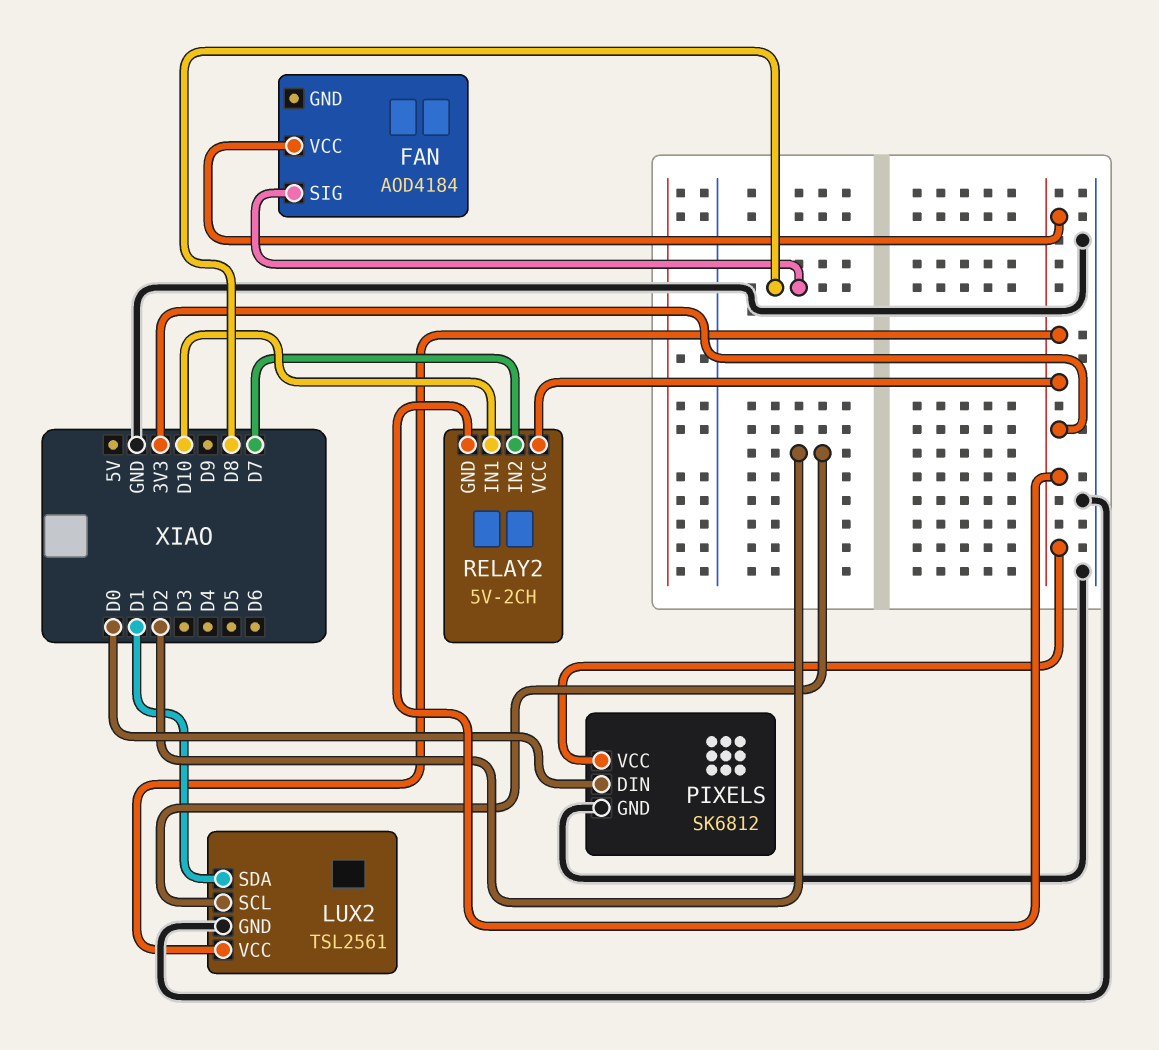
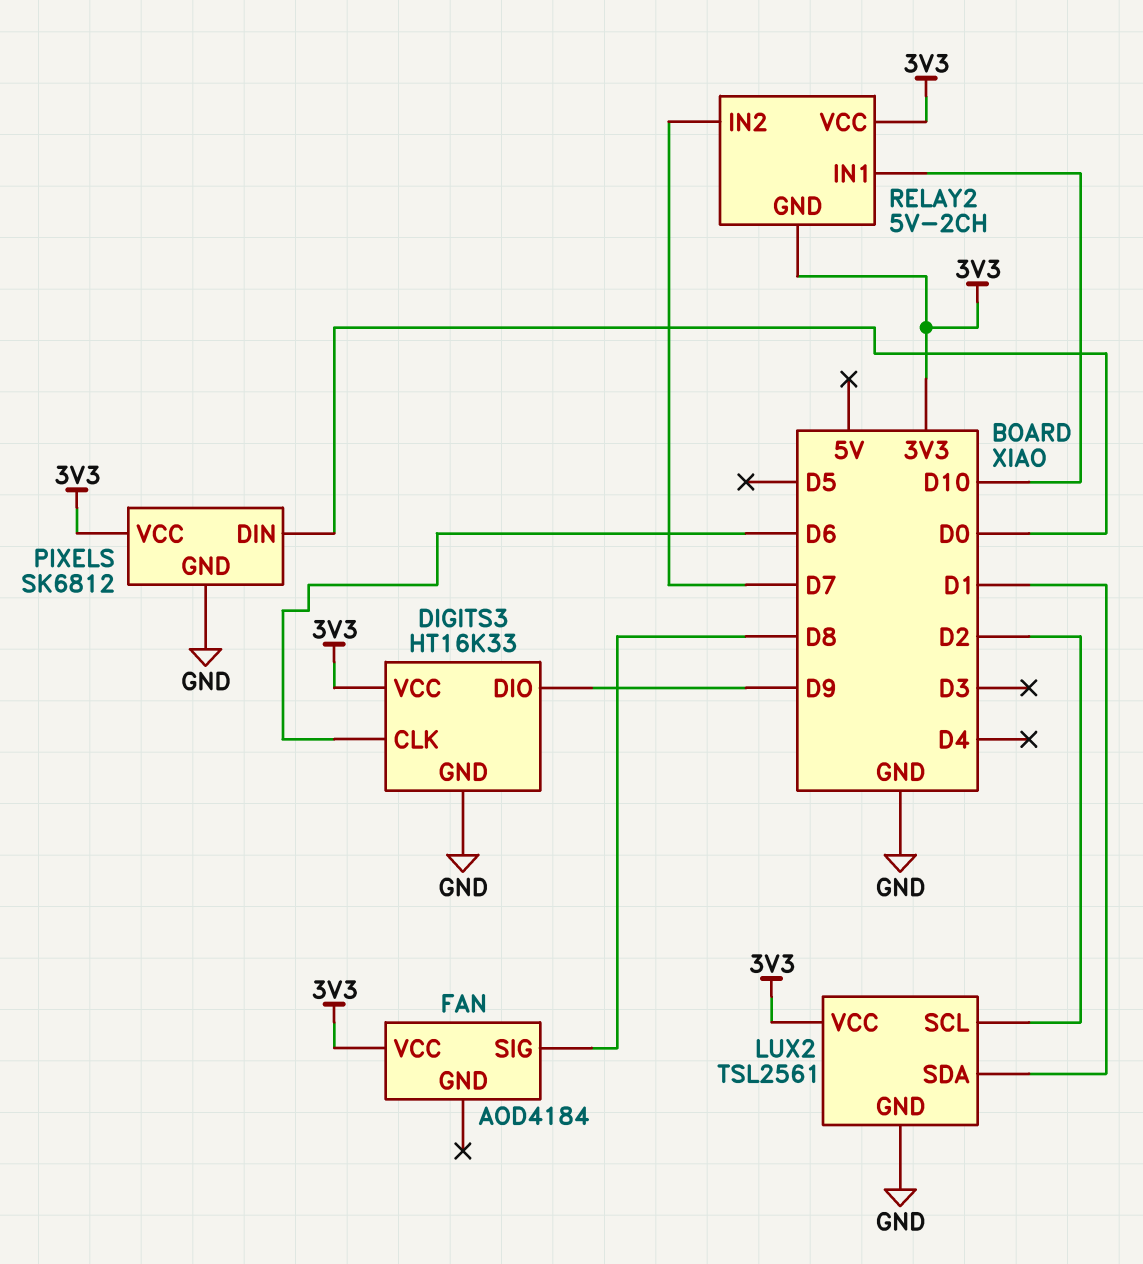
DIGITS3: none -> HT16K33
DIGITS3 pin CLK: none -> D6
DIGITS3 pin DIO: none -> D9
DIGITS3 pin GND: none -> GND
DIGITS3 pin VCC: none -> 3V3

